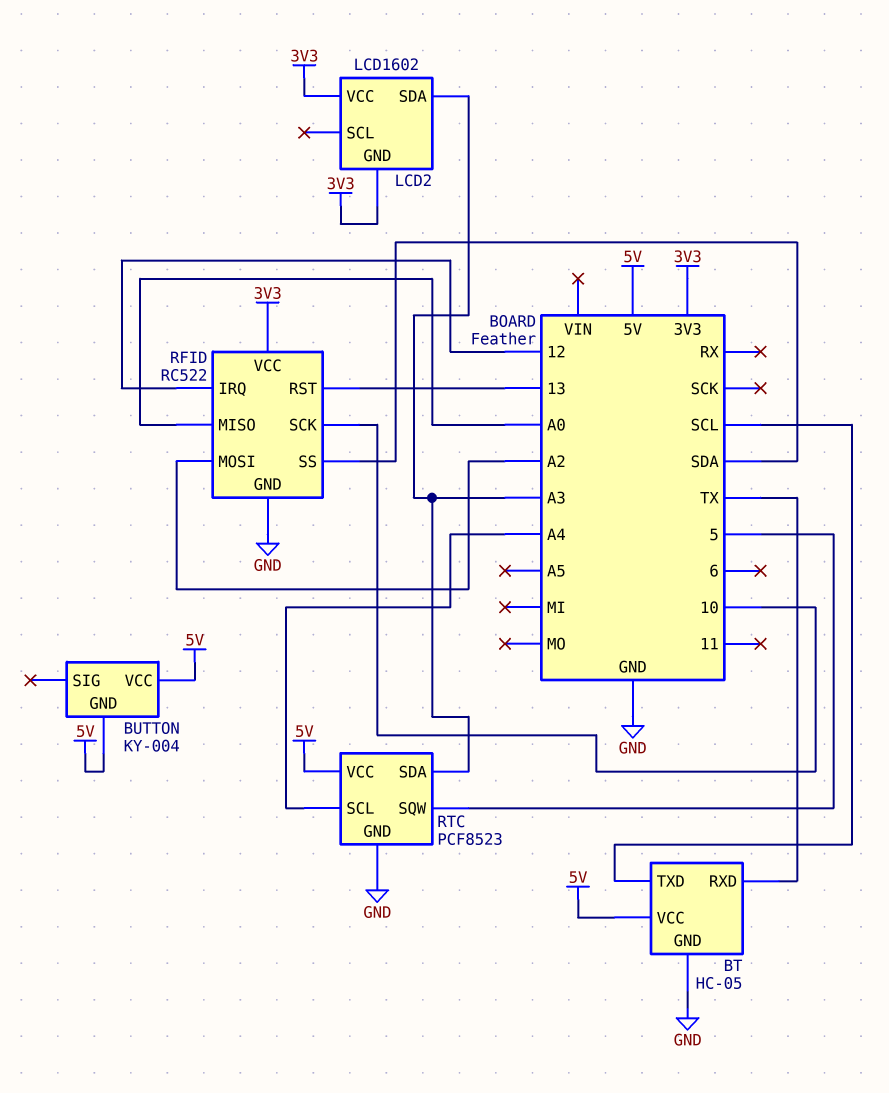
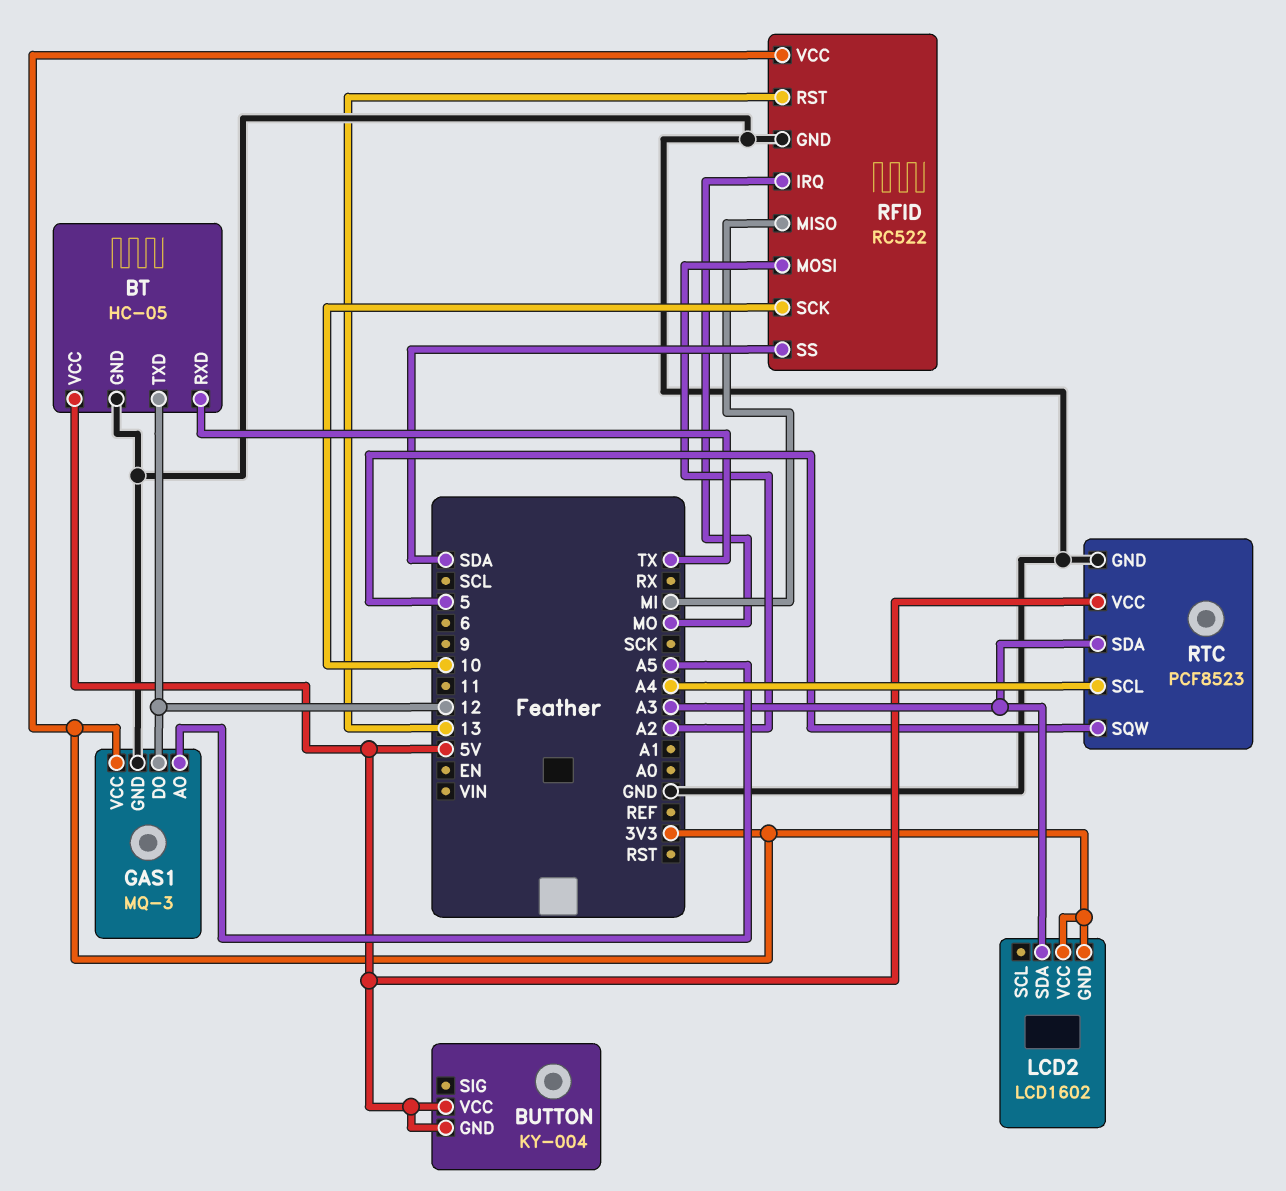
BT pin TXD: SCL -> 12
GAS1: none -> MQ-3
GAS1 pin AO: none -> A5
GAS1 pin DO: none -> 12
GAS1 pin GND: none -> GND
GAS1 pin VCC: none -> 3V3
RFID pin IRQ: 12 -> MO
RFID pin MISO: A0 -> MI

